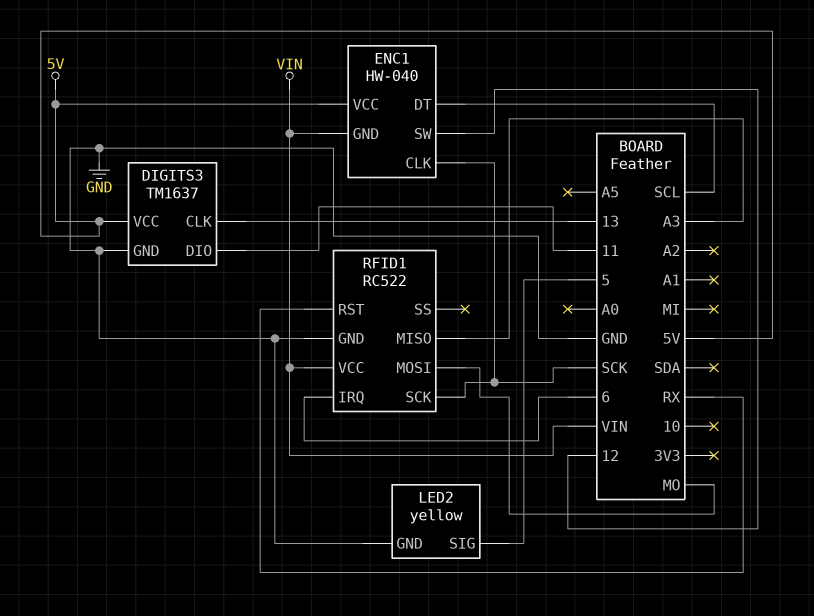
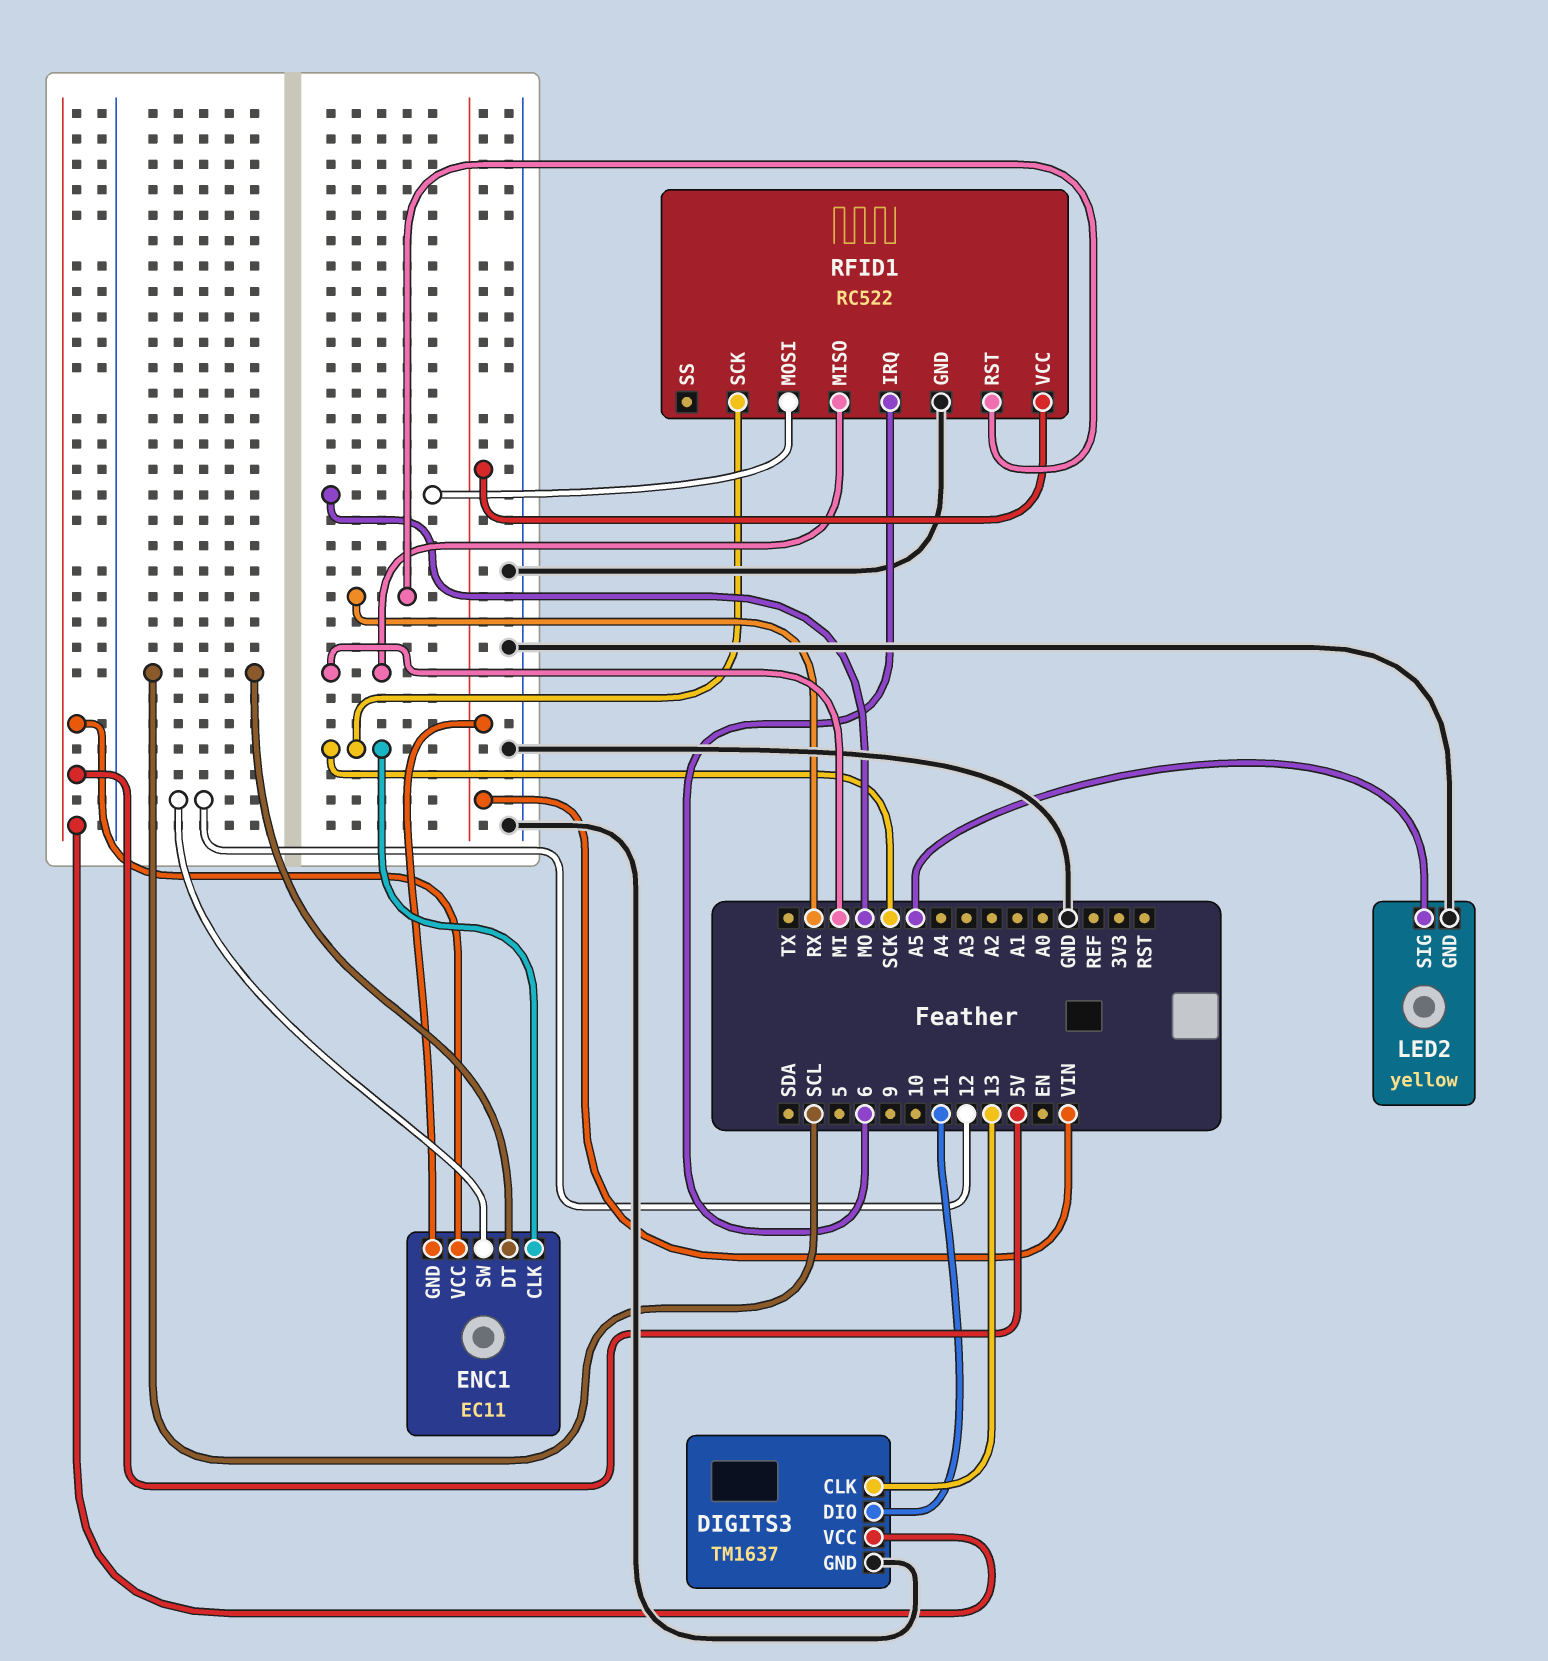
ENC1: HW-040 -> EC11
LED2 pin SIG: 5 -> A5
RFID1 pin MISO: A3 -> MI

